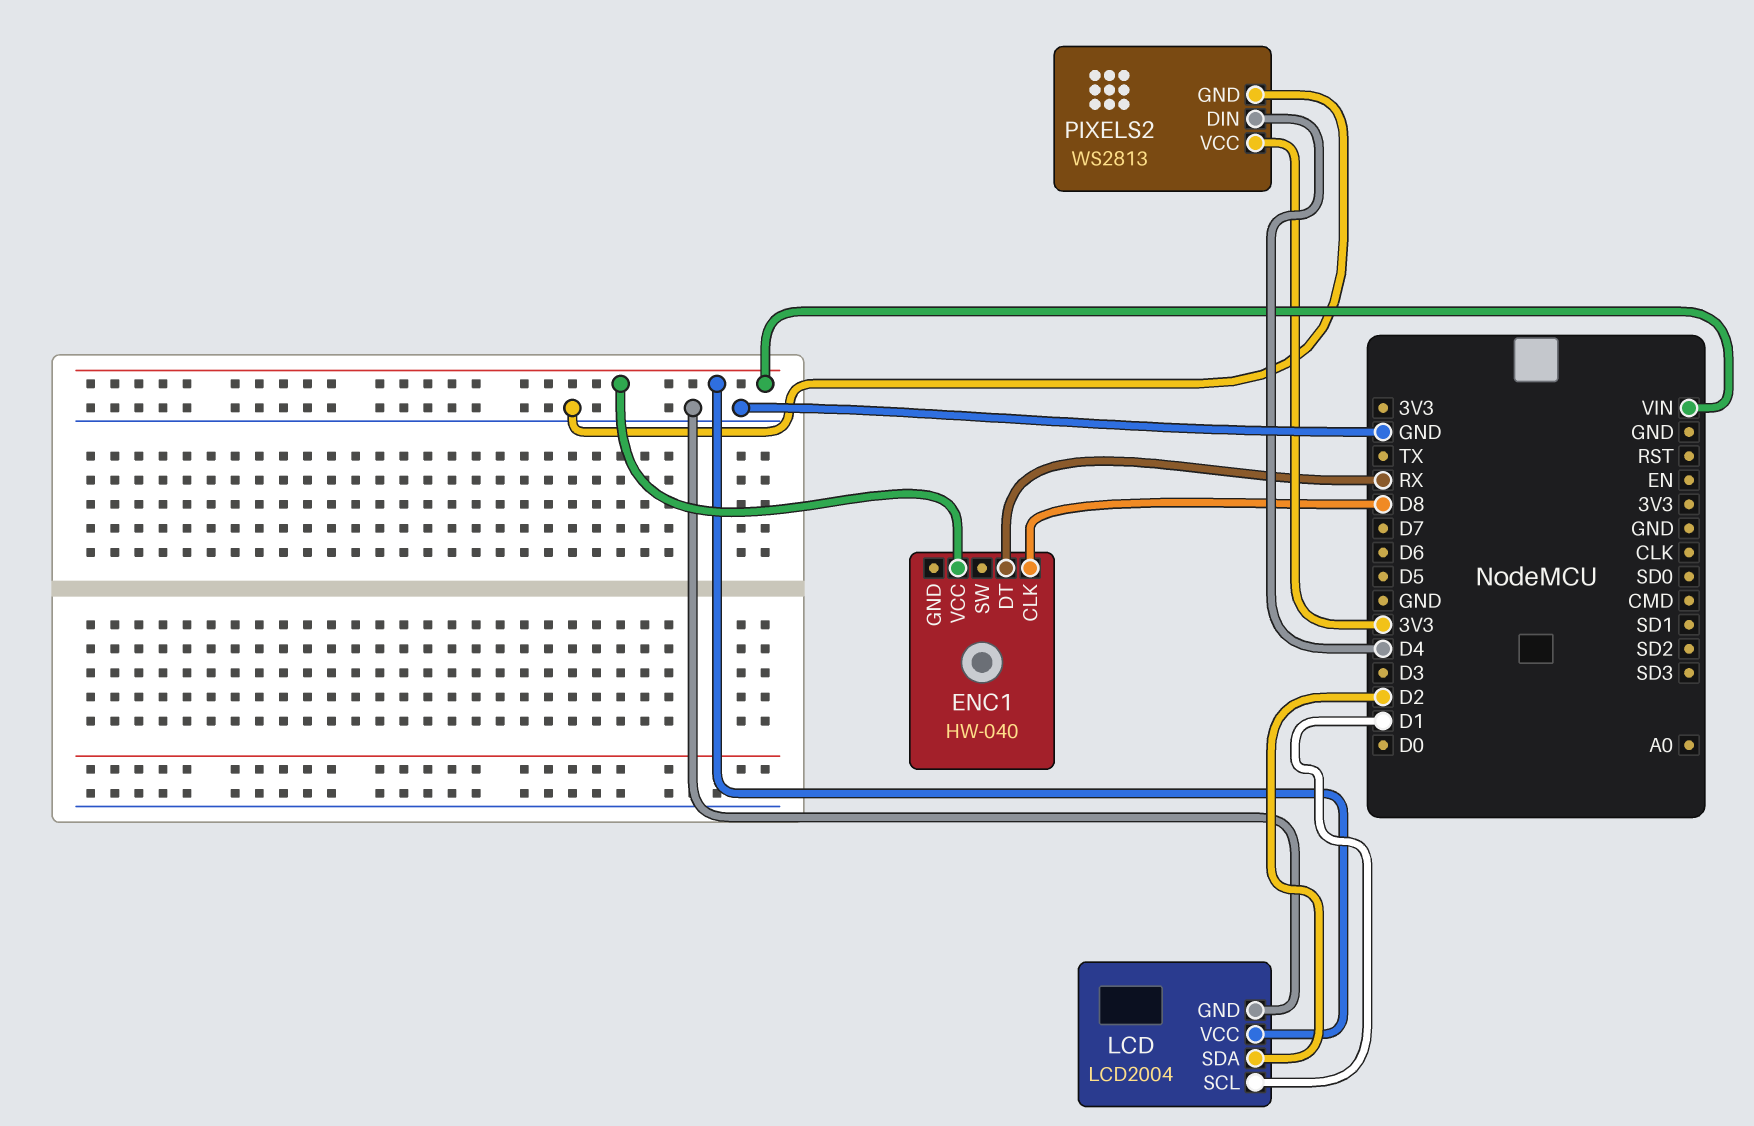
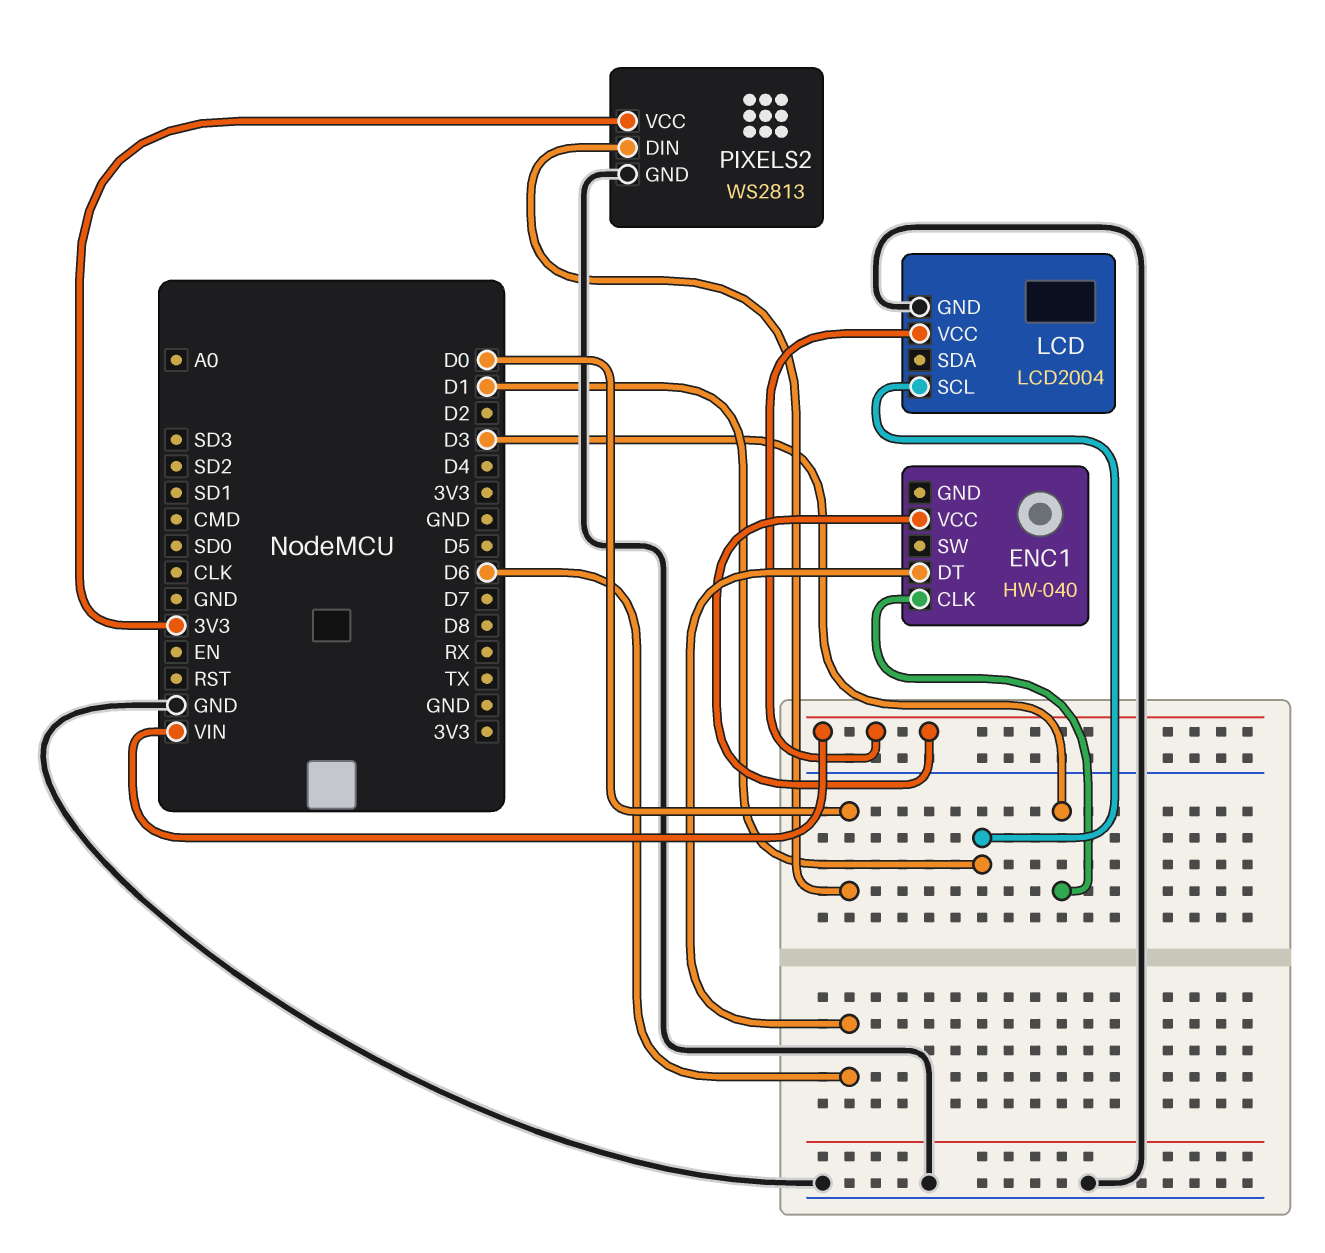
ENC1 pin CLK: D8 -> D3
ENC1 pin DT: RX -> D6
LCD pin SDA: D2 -> none
PIXELS2 pin DIN: D4 -> D0

